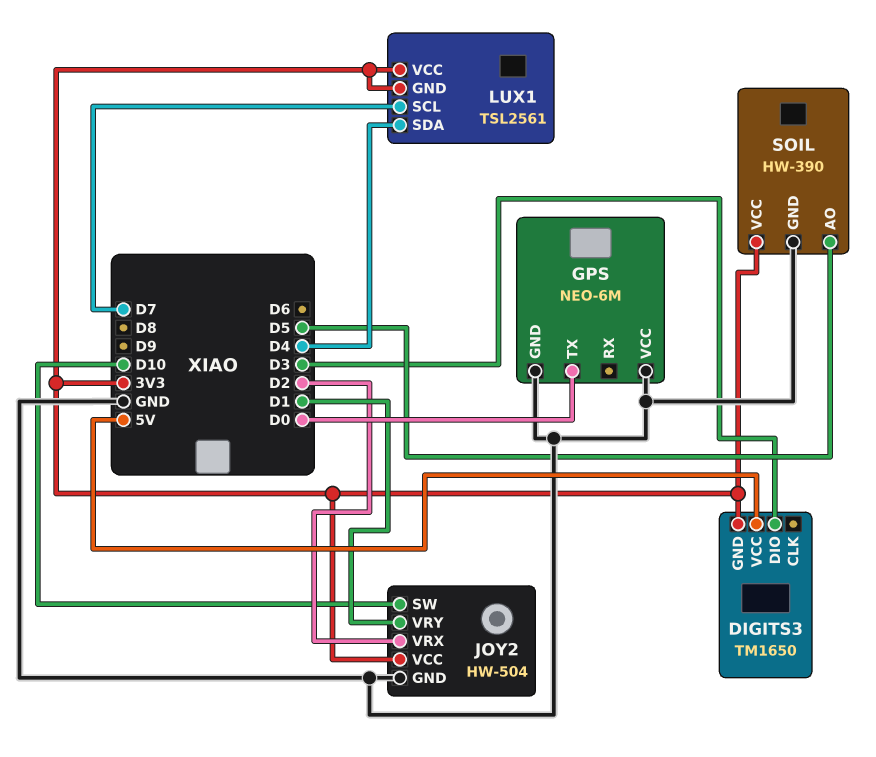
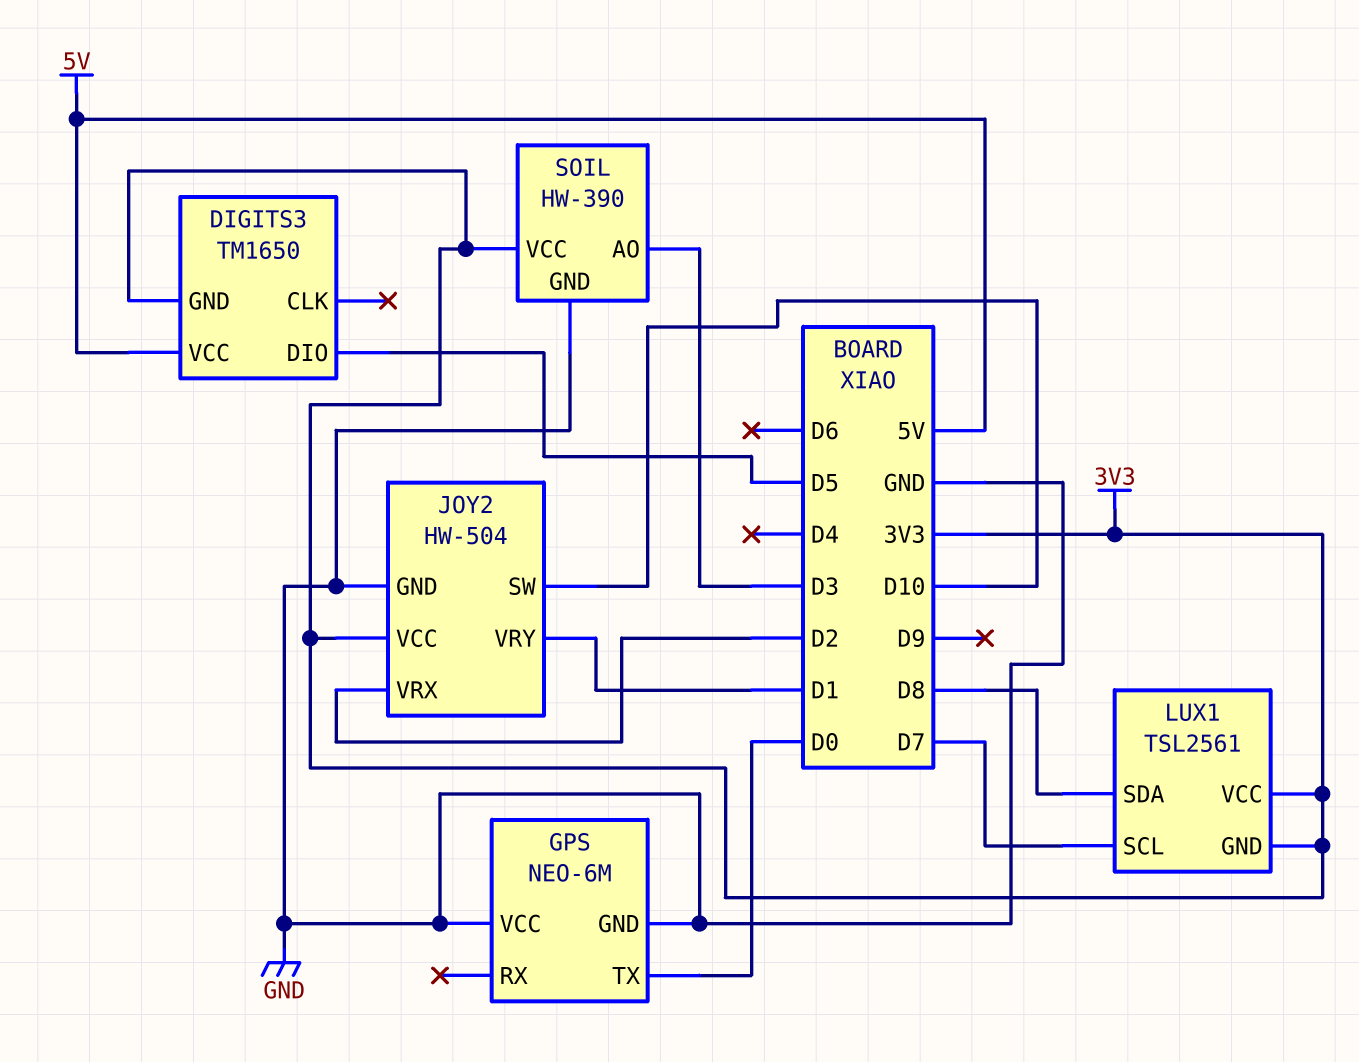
DIGITS3 pin DIO: D3 -> D5
LUX1 pin SDA: D4 -> D8
SOIL pin AO: D5 -> D3

